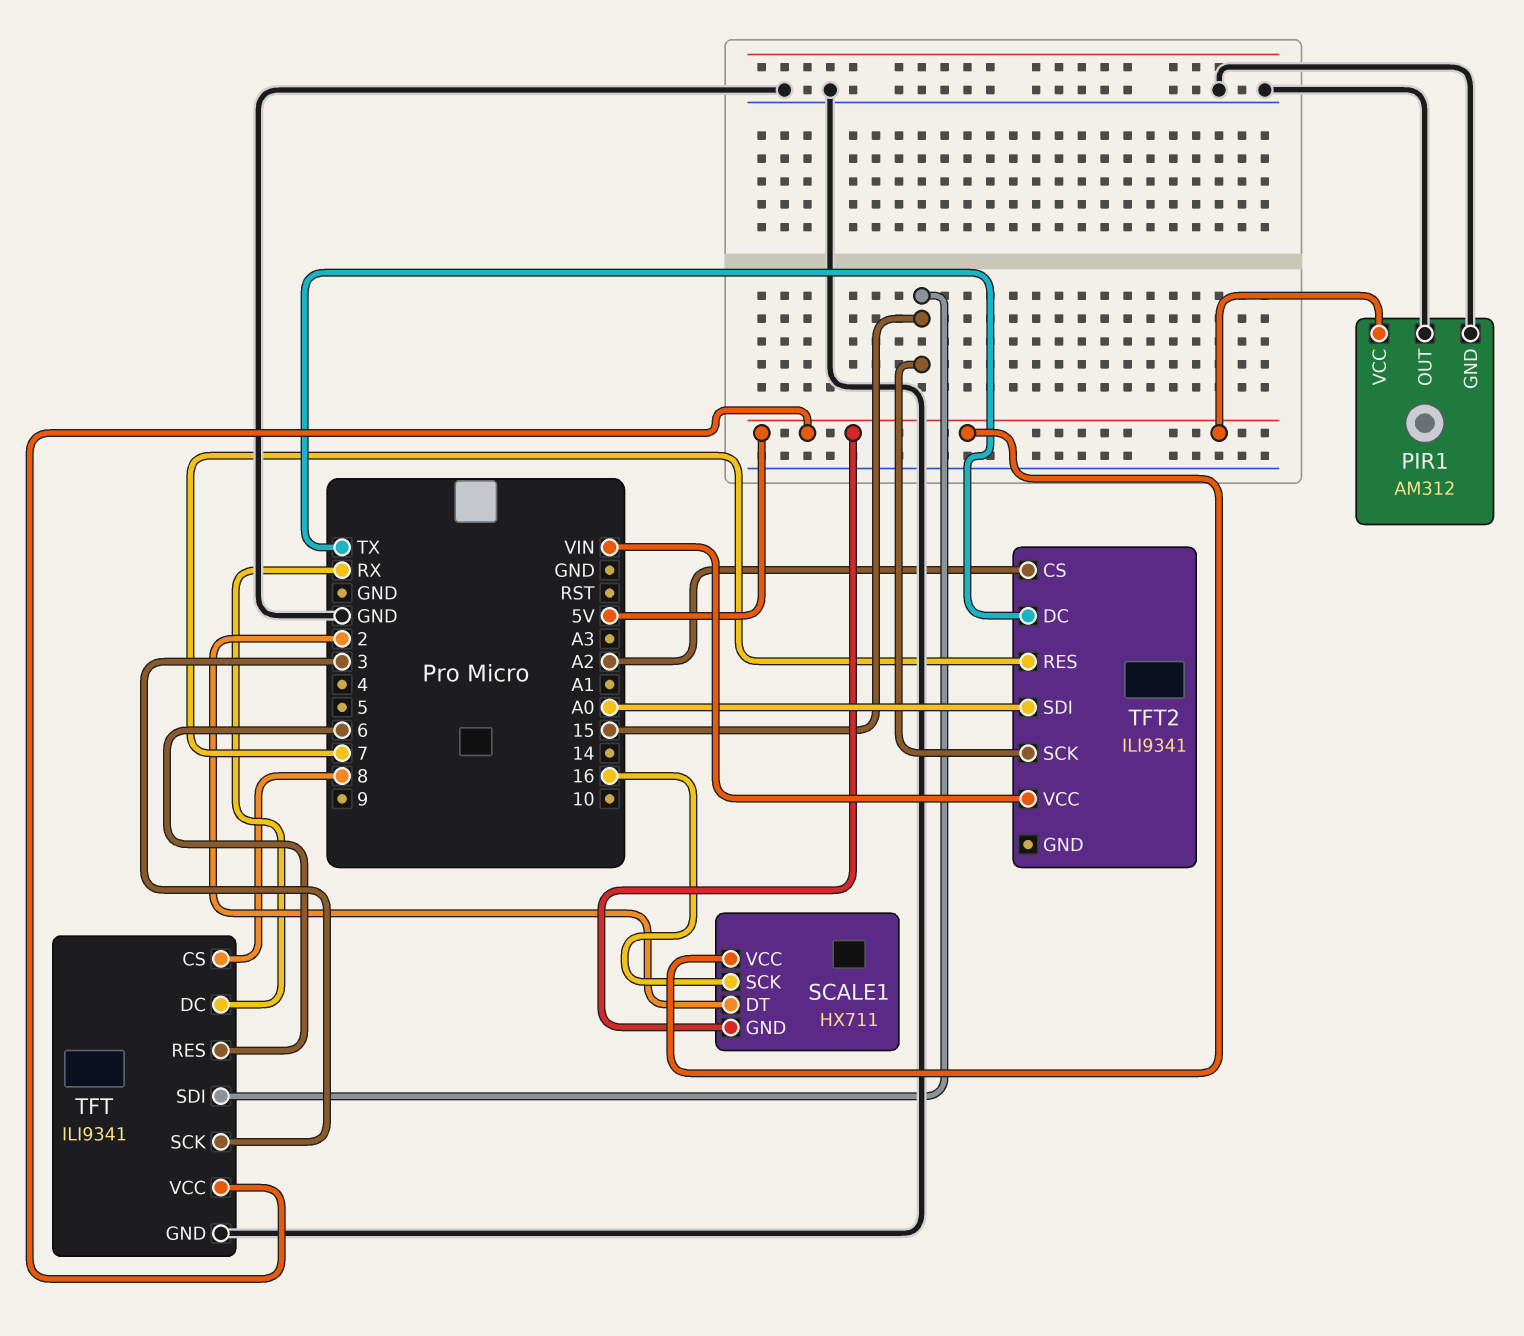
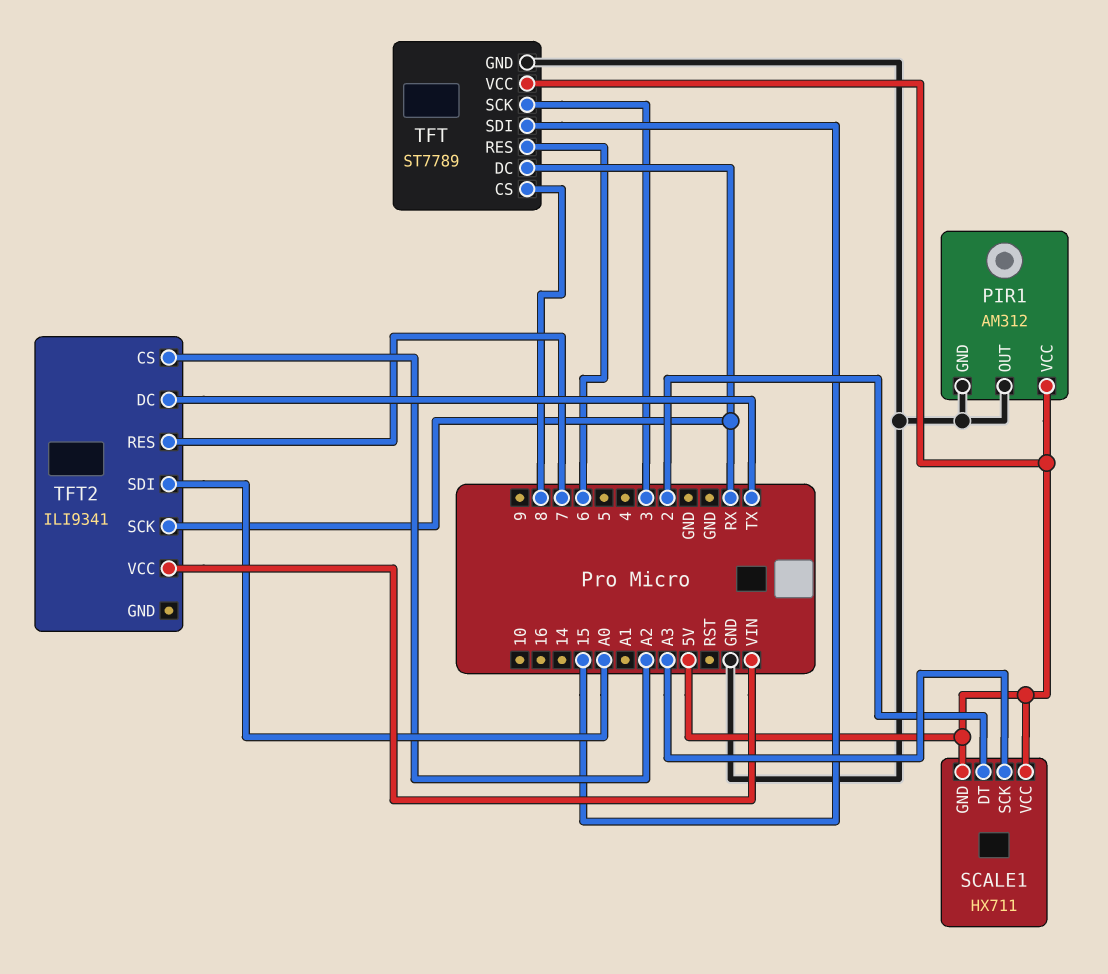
SCALE1 pin SCK: 16 -> A3
TFT: ILI9341 -> ST7789
TFT2 pin SCK: 15 -> RX

